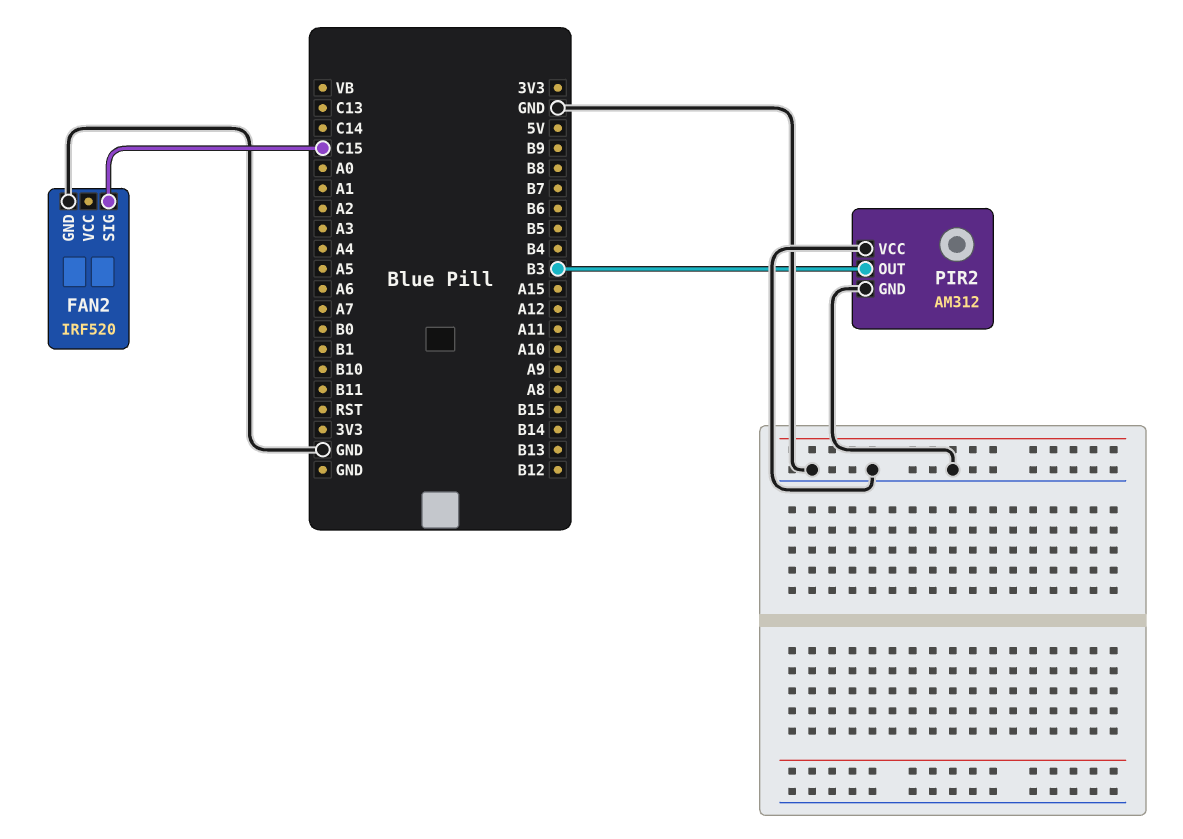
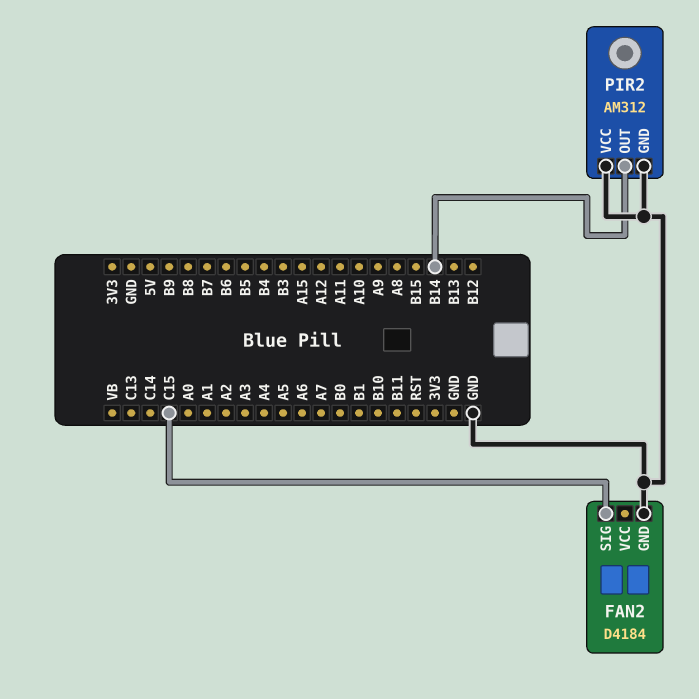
FAN2: IRF520 -> D4184
PIR2 pin OUT: B3 -> B14

